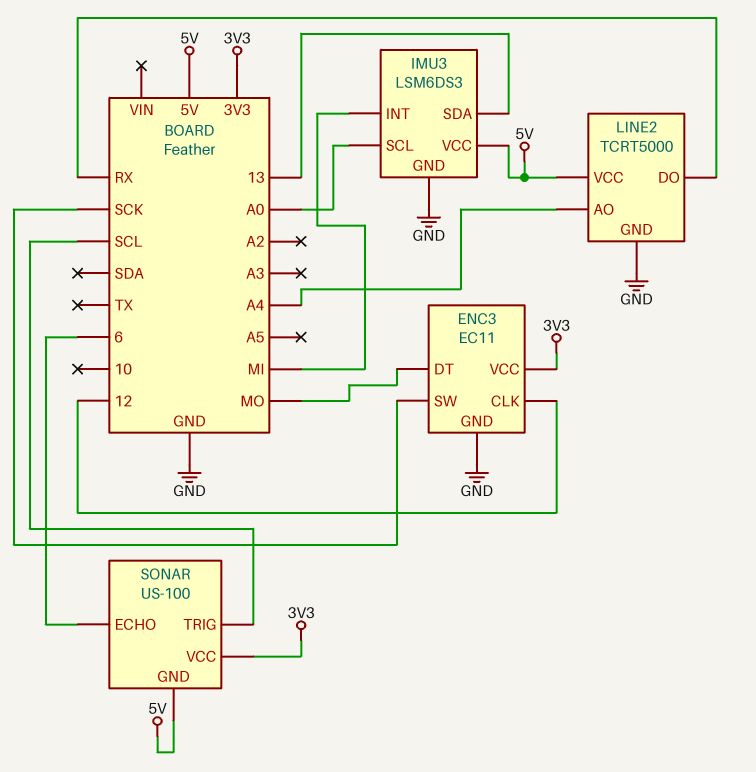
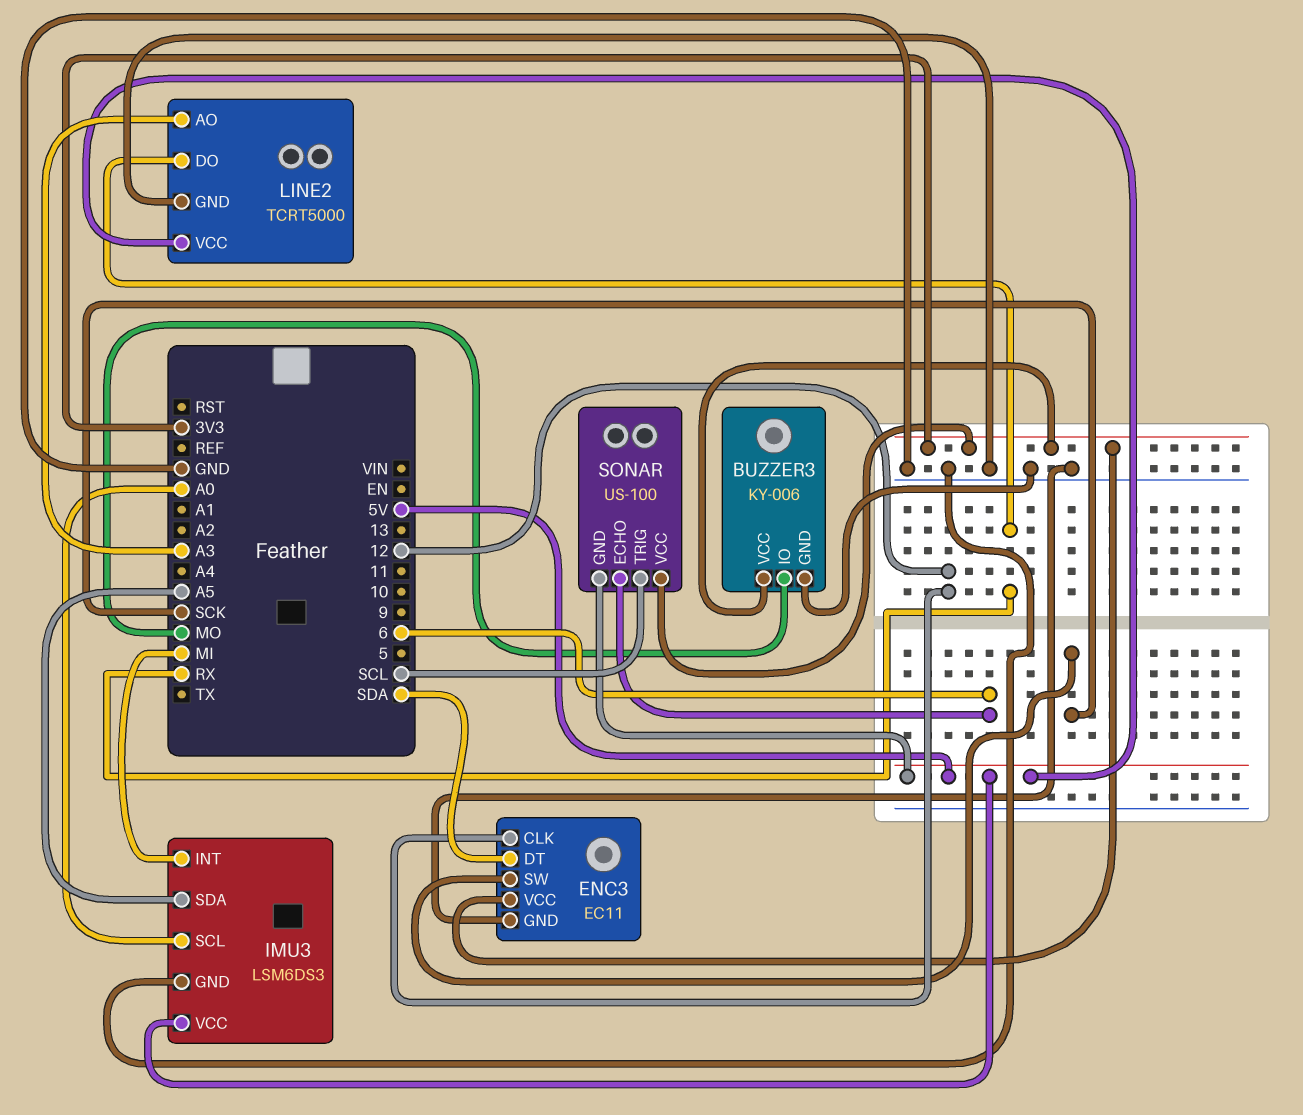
BUZZER3: none -> KY-006
BUZZER3 pin GND: none -> GND
BUZZER3 pin IO: none -> MO
BUZZER3 pin VCC: none -> 3V3
ENC3 pin DT: MO -> SDA
IMU3 pin SDA: 13 -> A5
LINE2 pin AO: A4 -> A3

